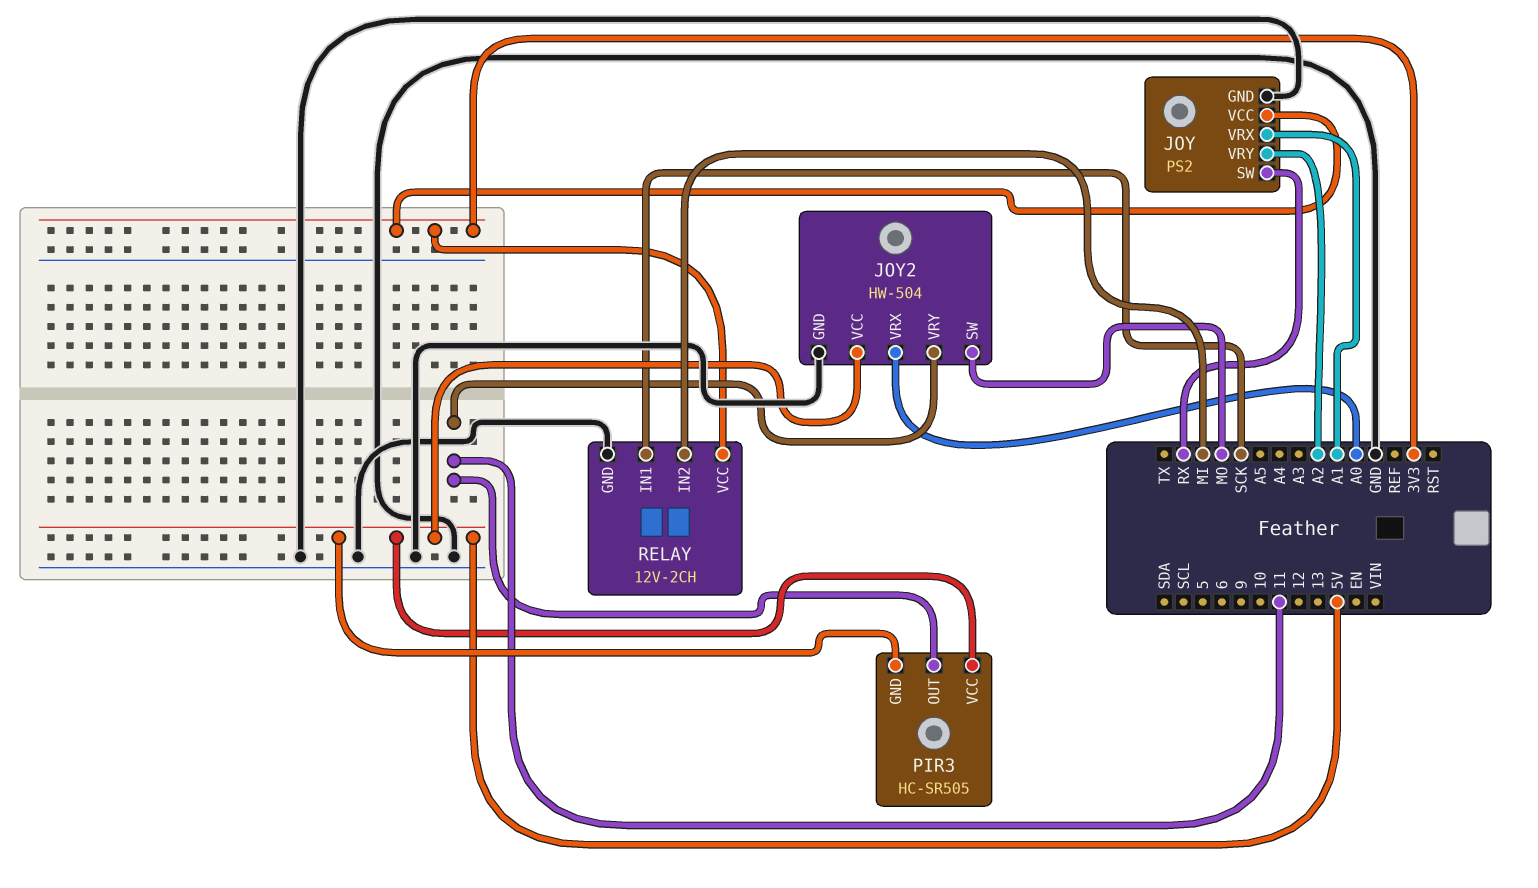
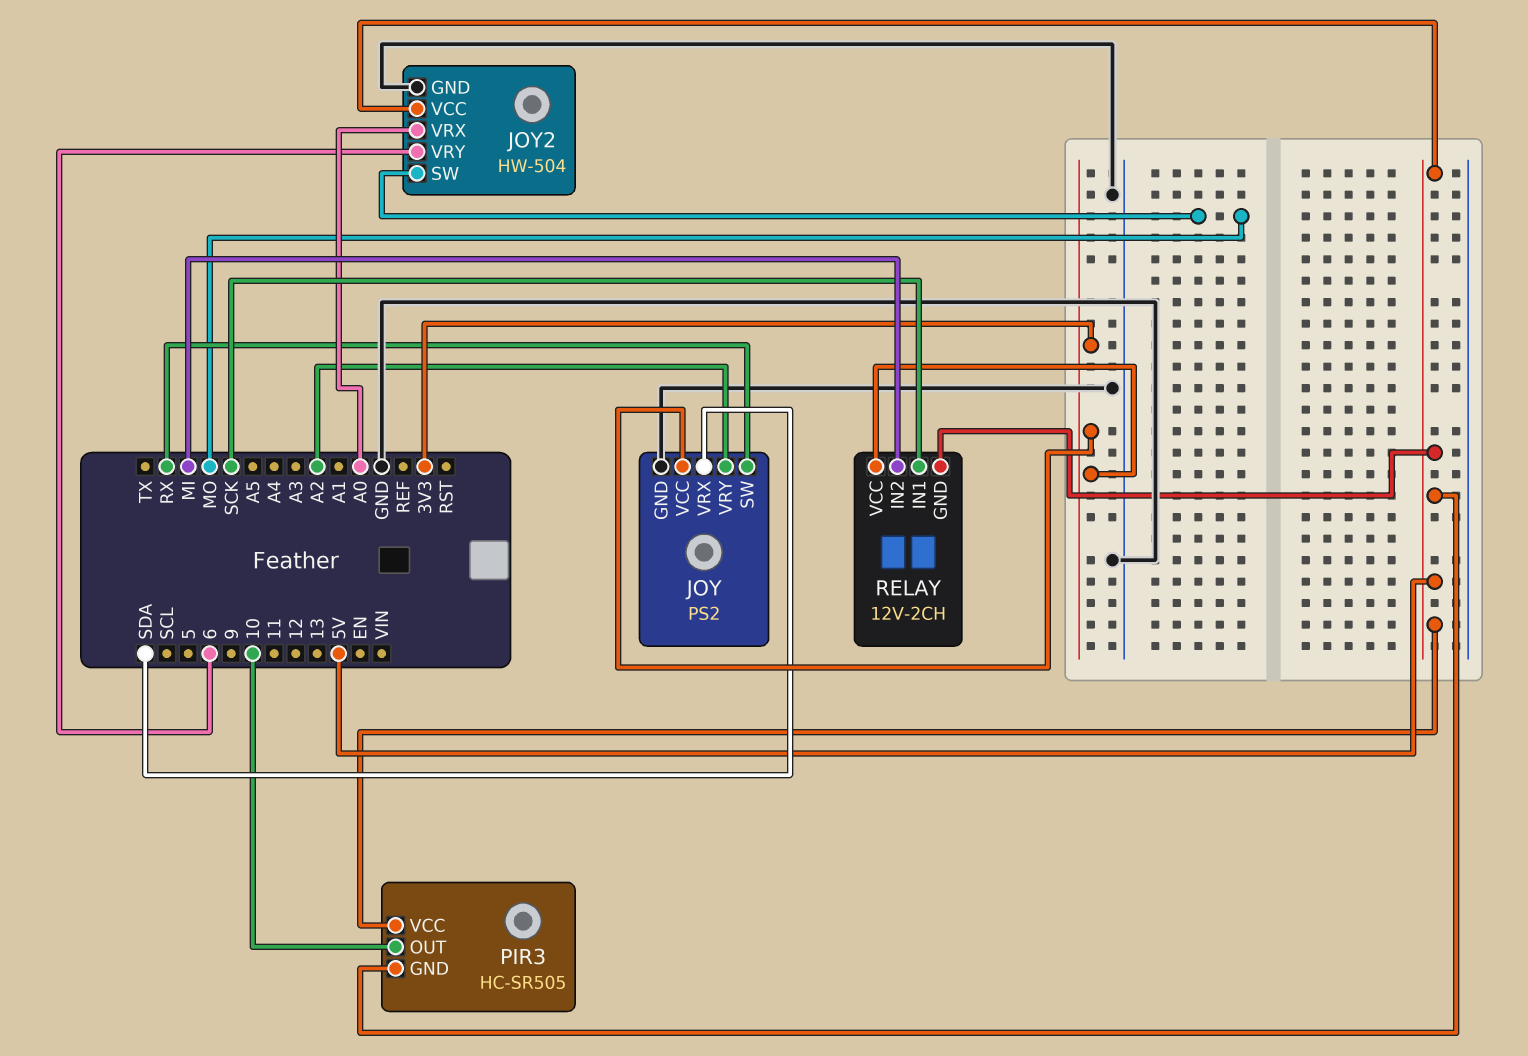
JOY pin VRX: A1 -> SDA
JOY2 pin VRY: 11 -> 6
PIR3 pin OUT: 11 -> 10
RELAY pin GND: GND -> 5V

